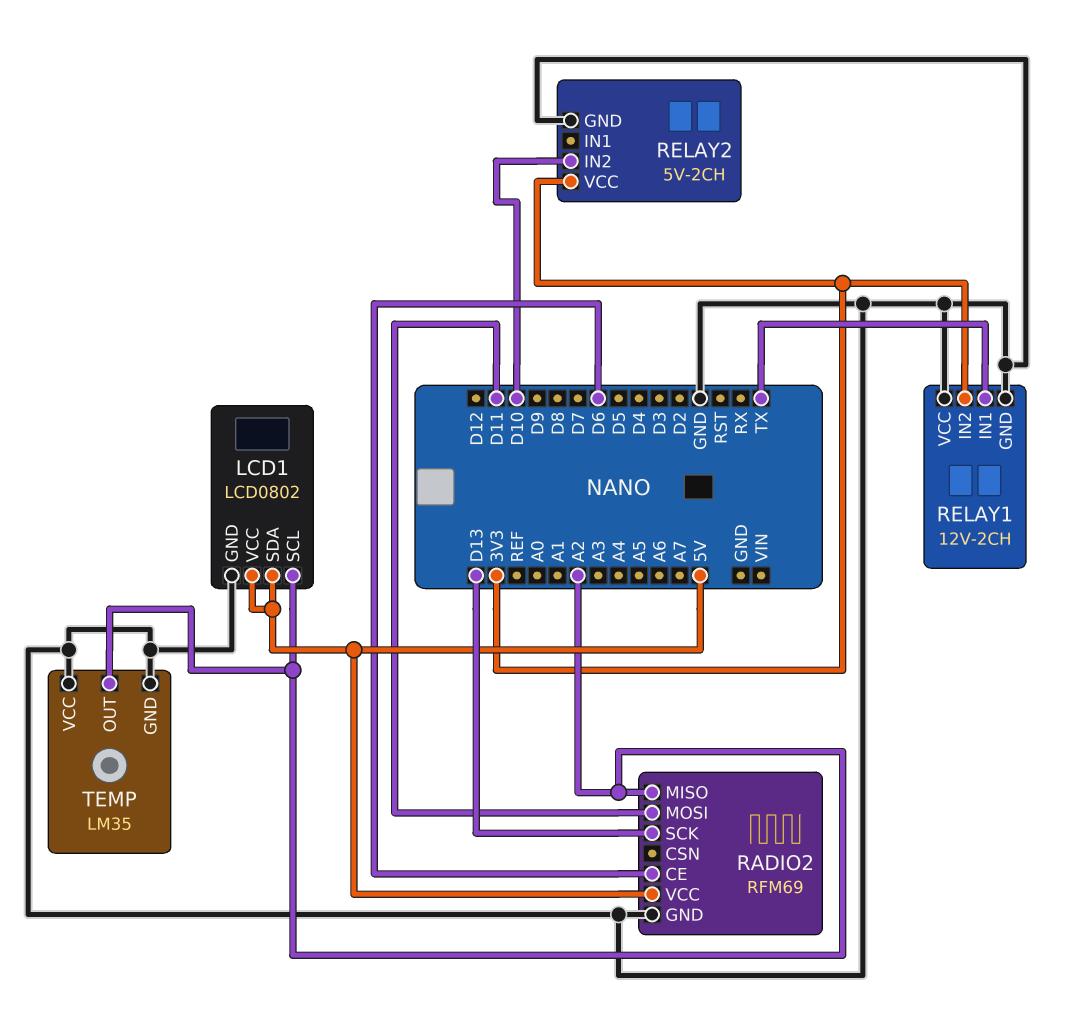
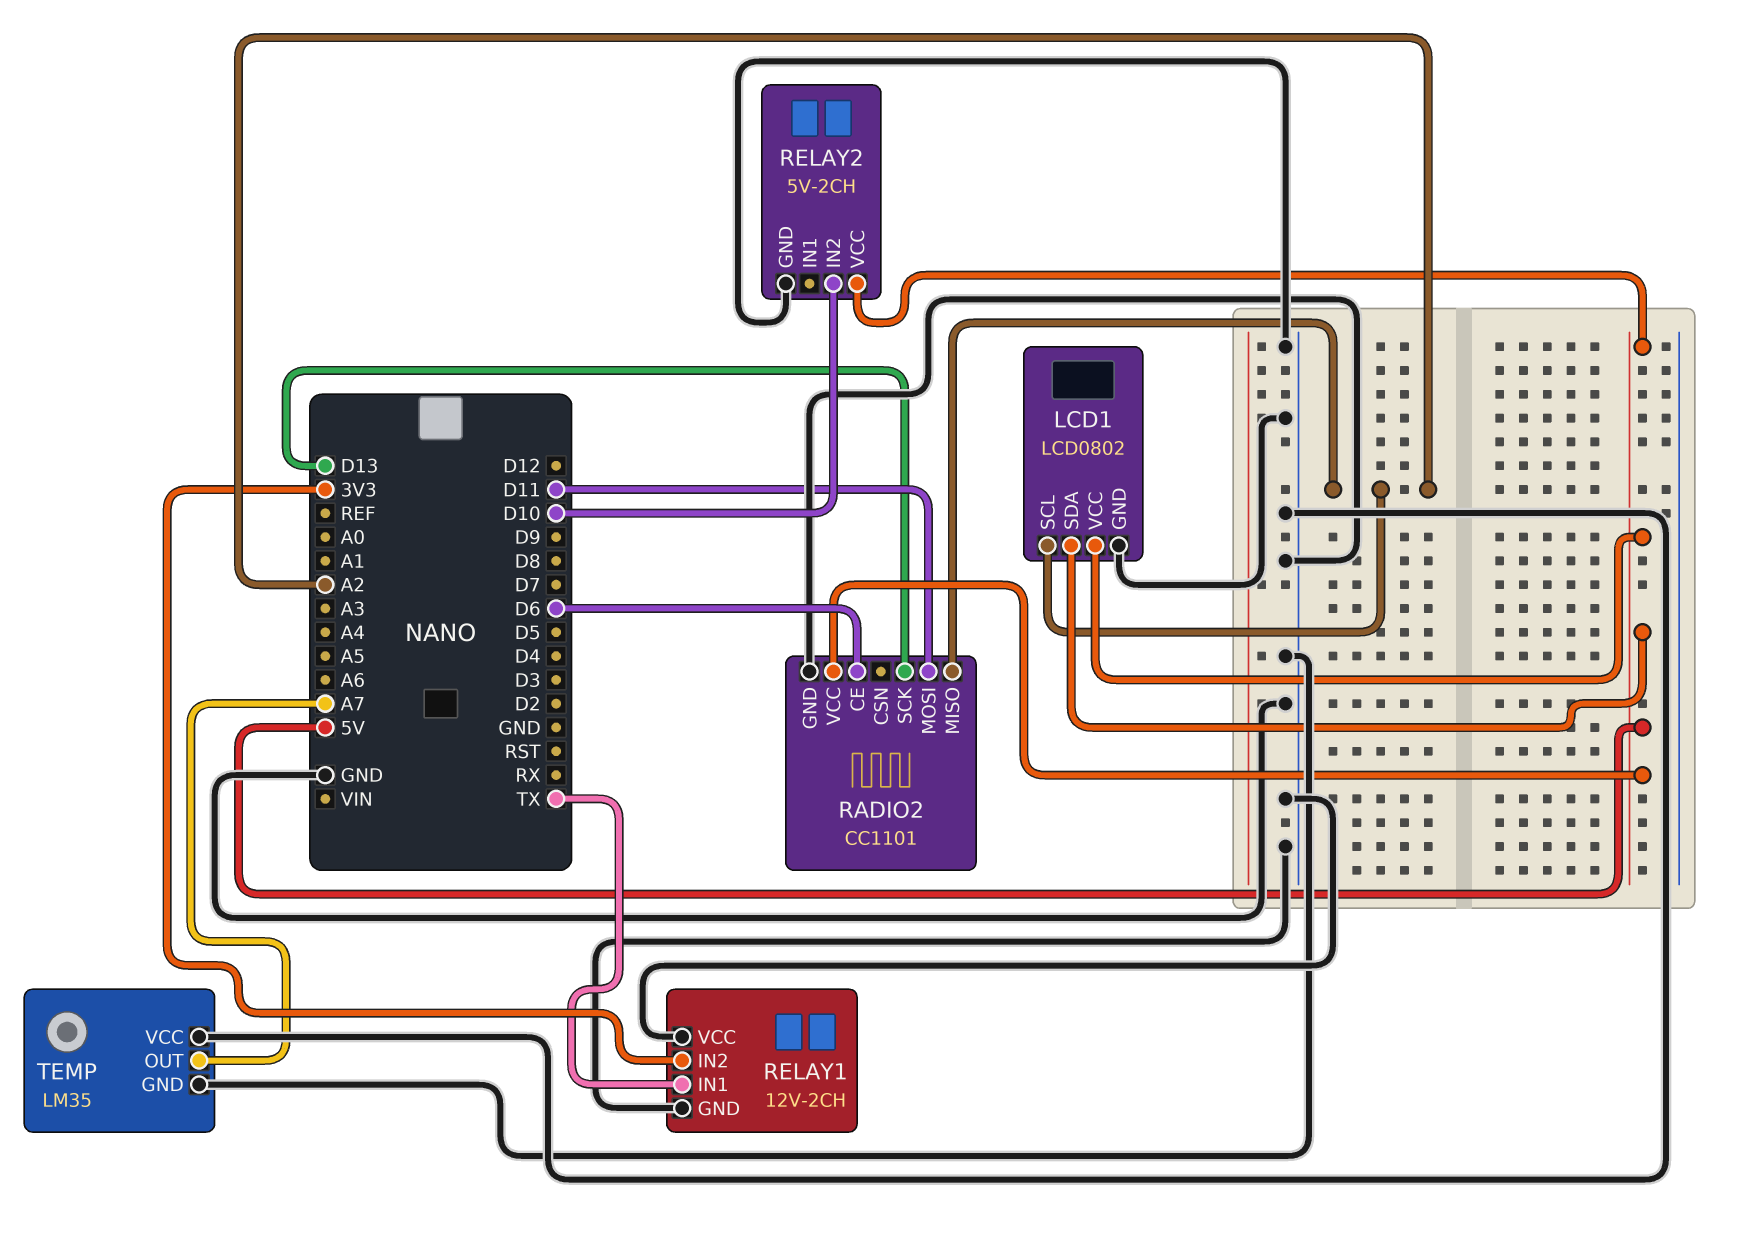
RADIO2: RFM69 -> CC1101
RELAY2 pin VCC: 3V3 -> 5V
TEMP pin OUT: A2 -> A7

